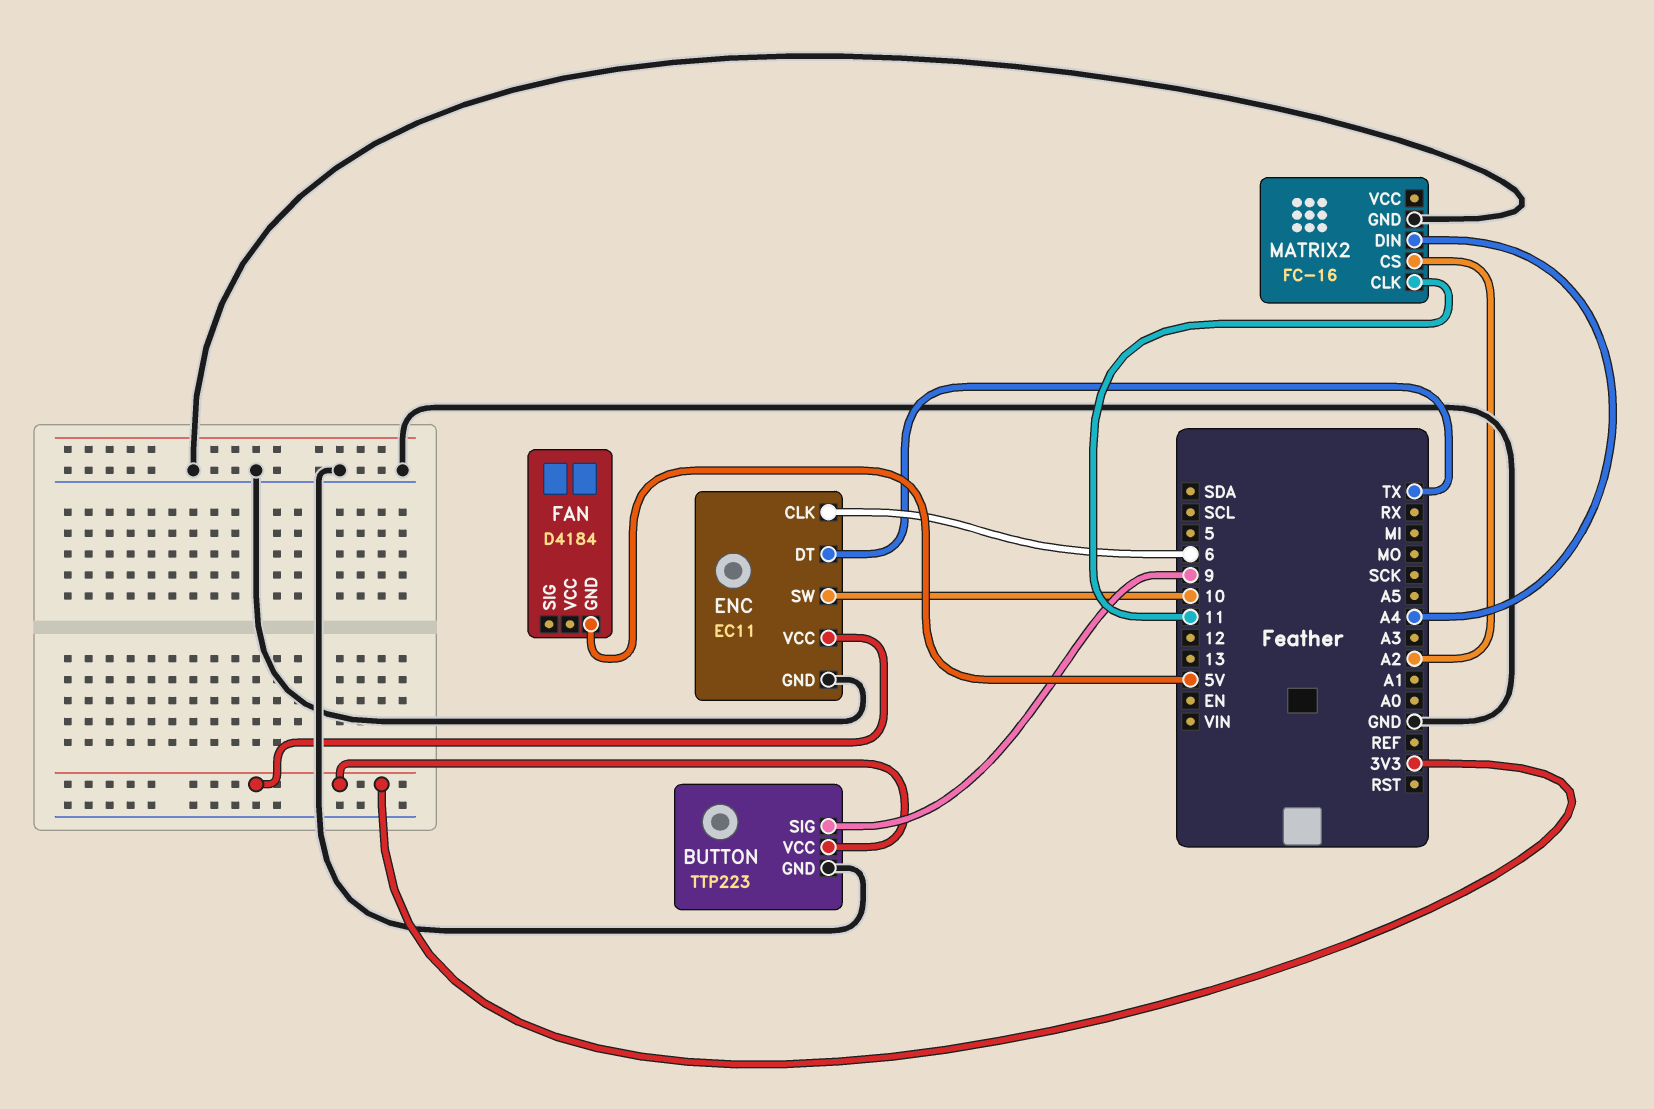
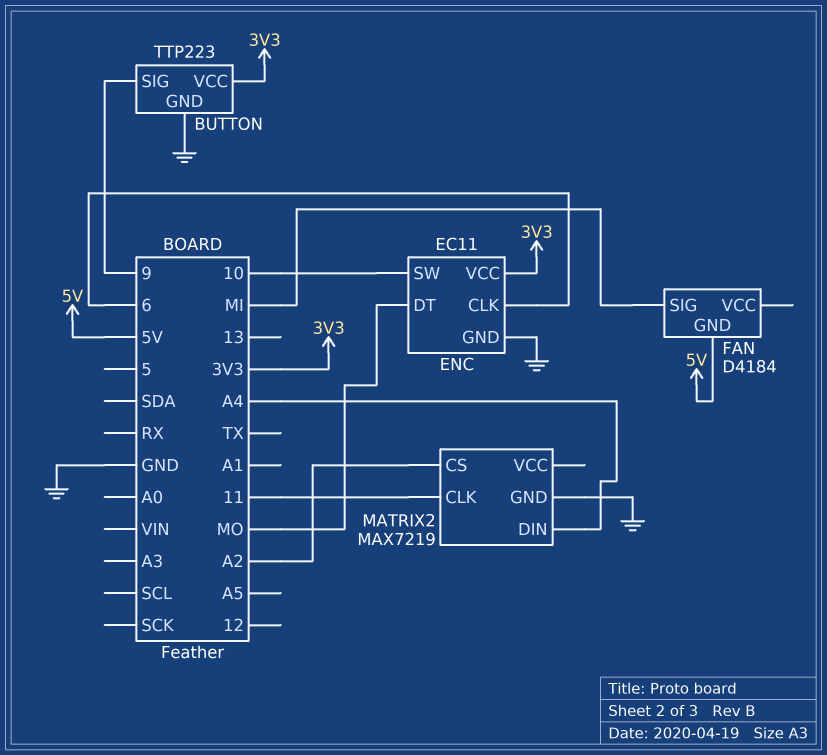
ENC pin DT: TX -> MO
FAN pin SIG: none -> MI
MATRIX2: FC-16 -> MAX7219

